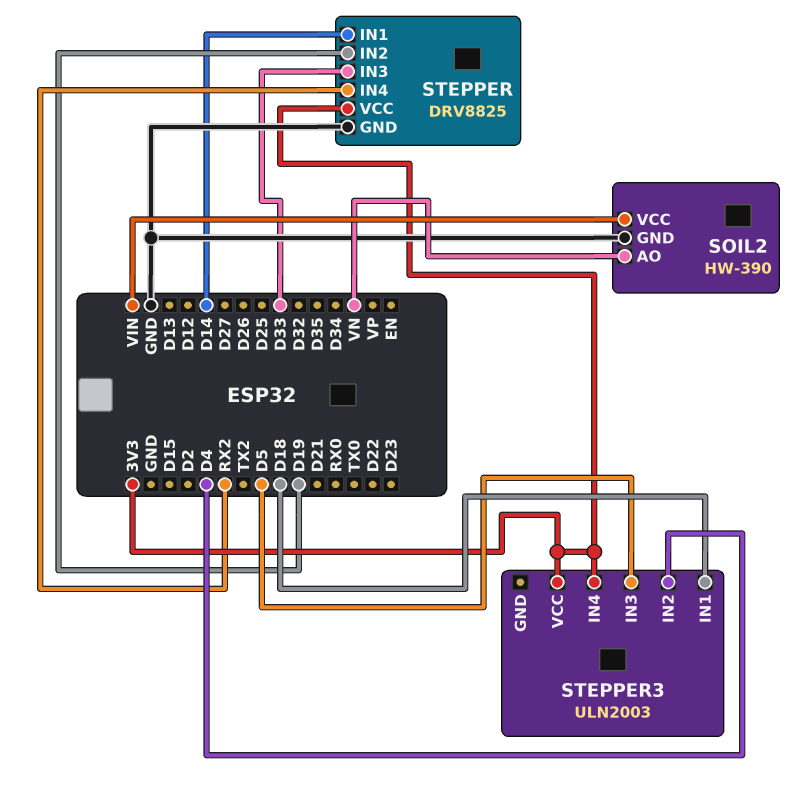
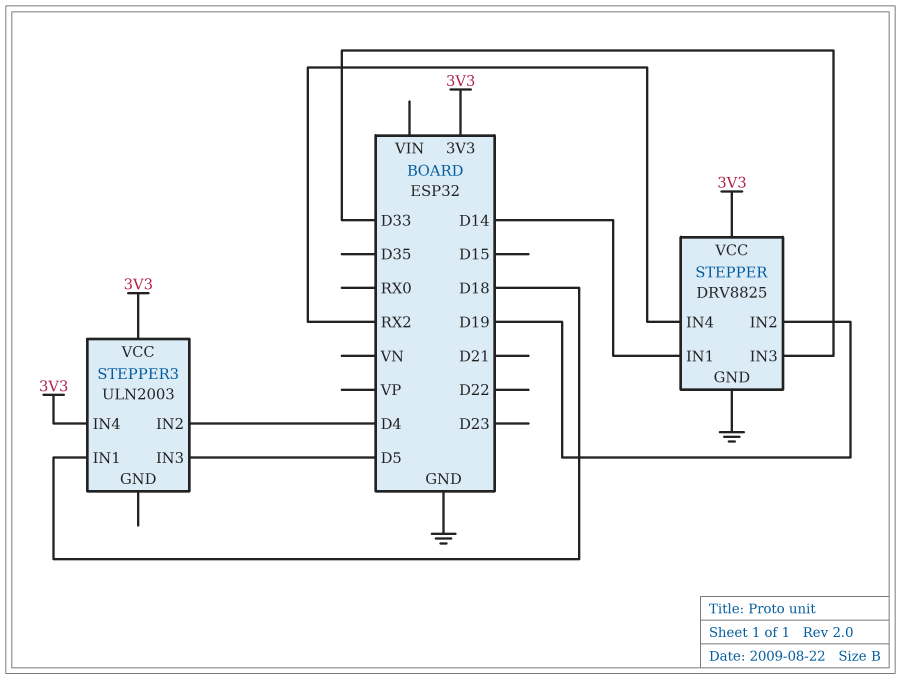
SOIL2: HW-390 -> none
SOIL2 pin AO: VN -> none
SOIL2 pin GND: GND -> none
SOIL2 pin VCC: VIN -> none

